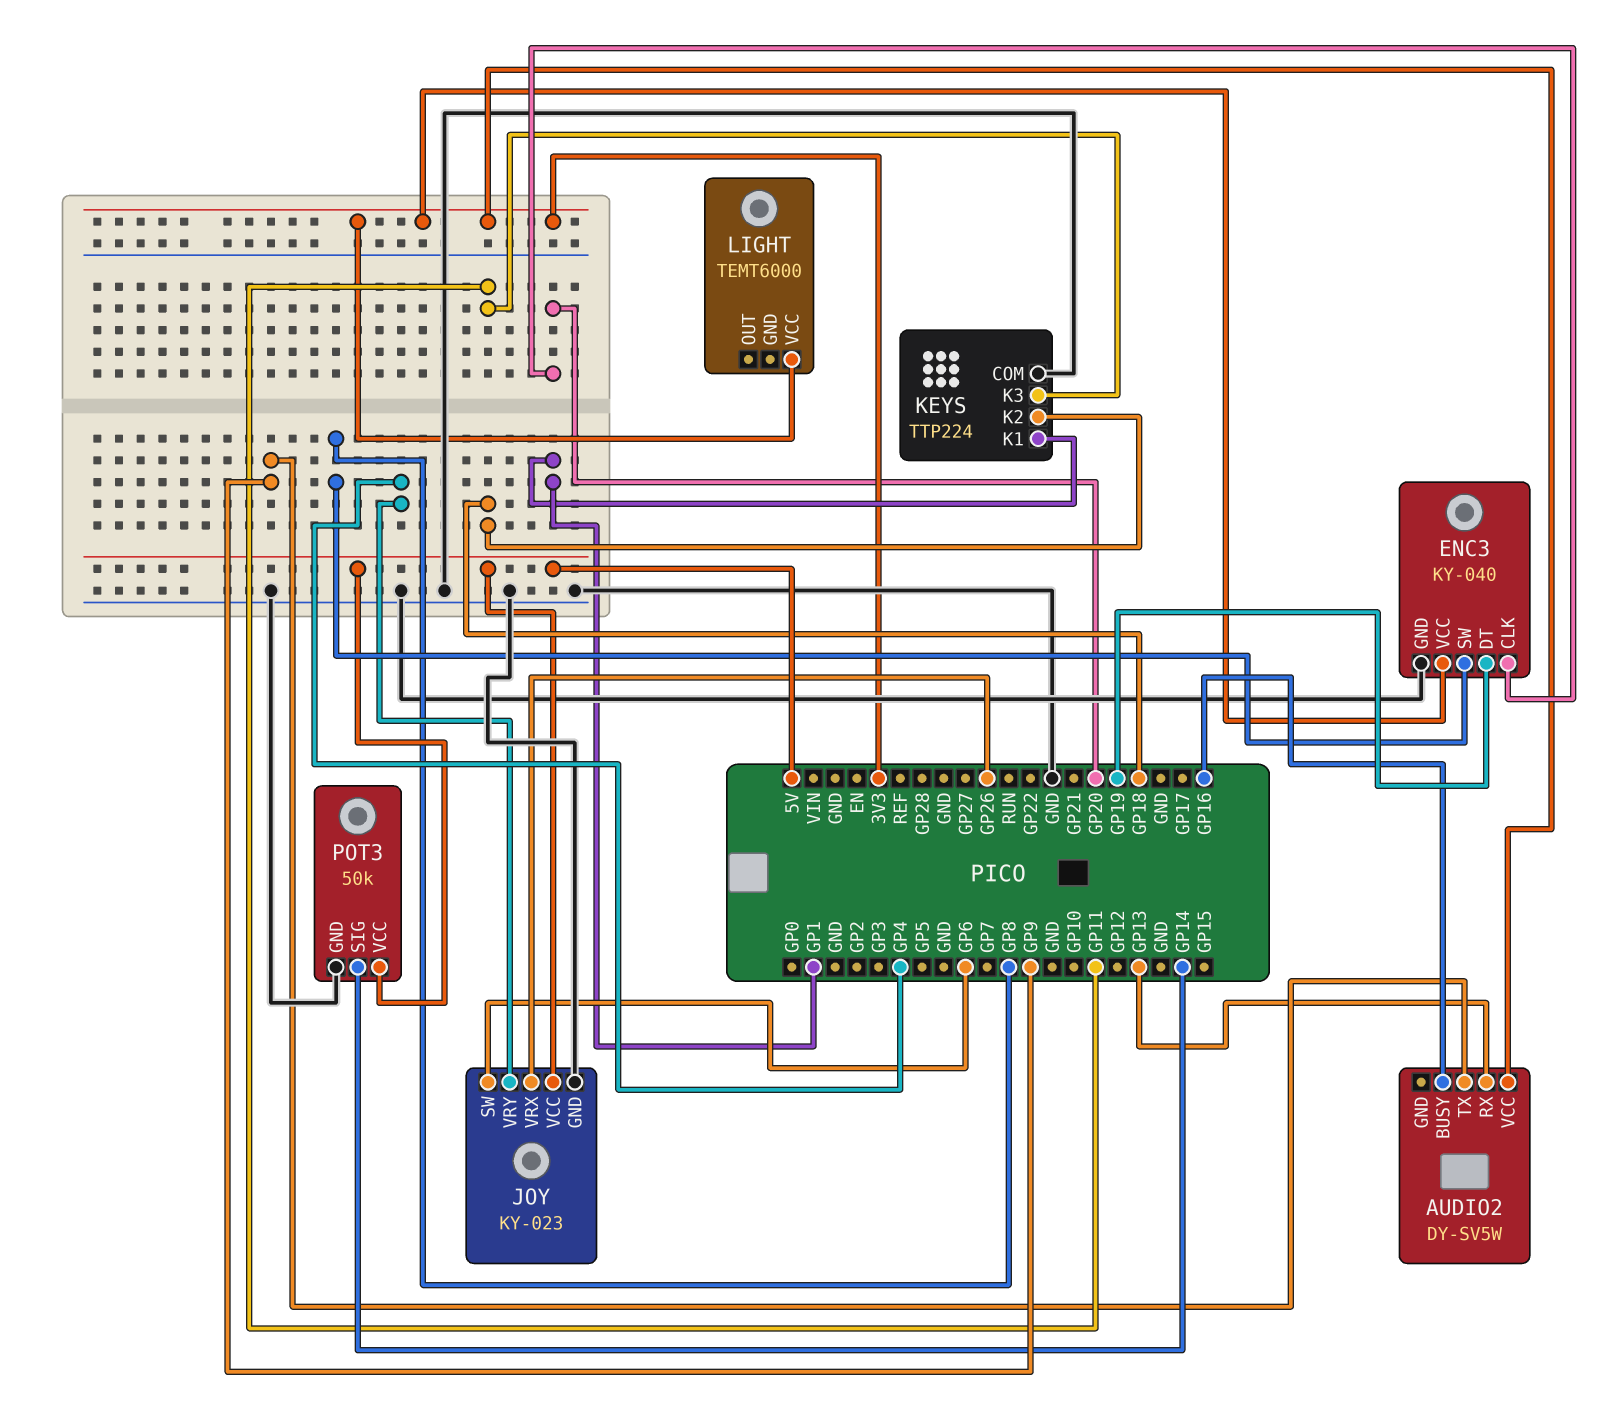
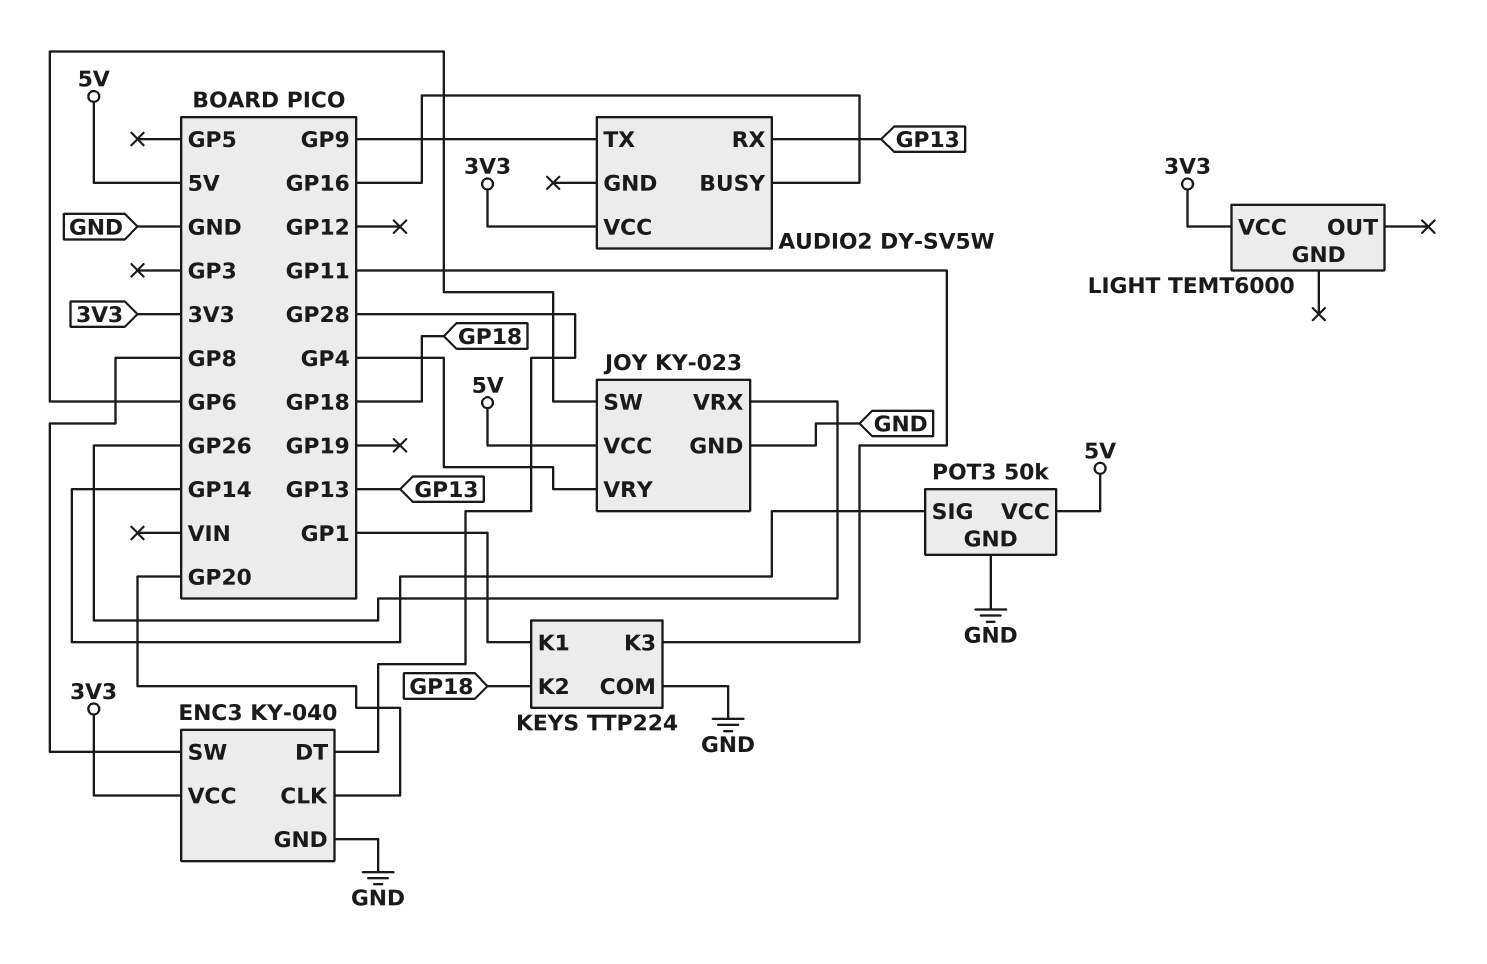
ENC3 pin DT: GP19 -> GP28

